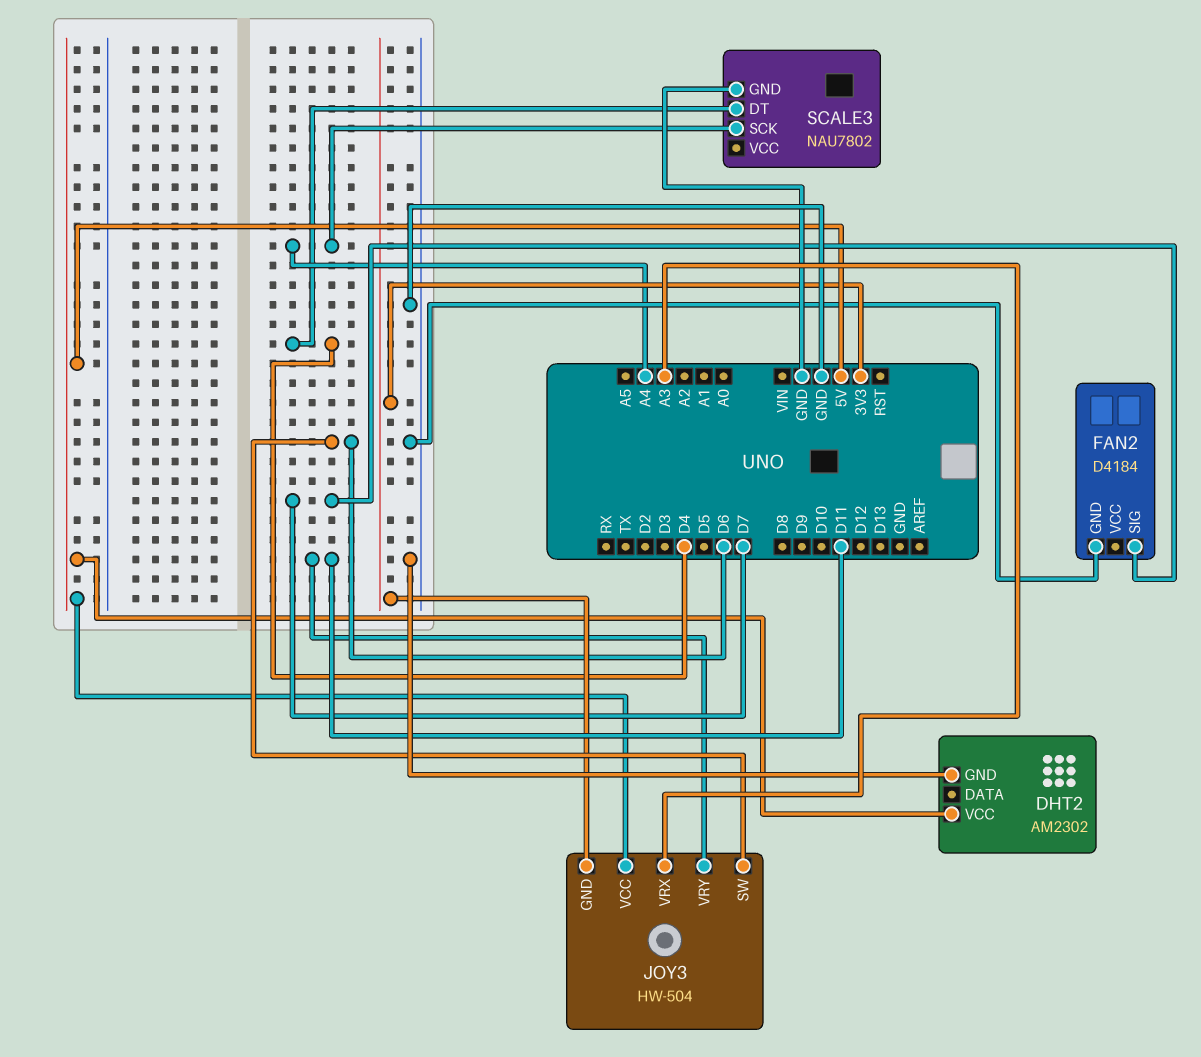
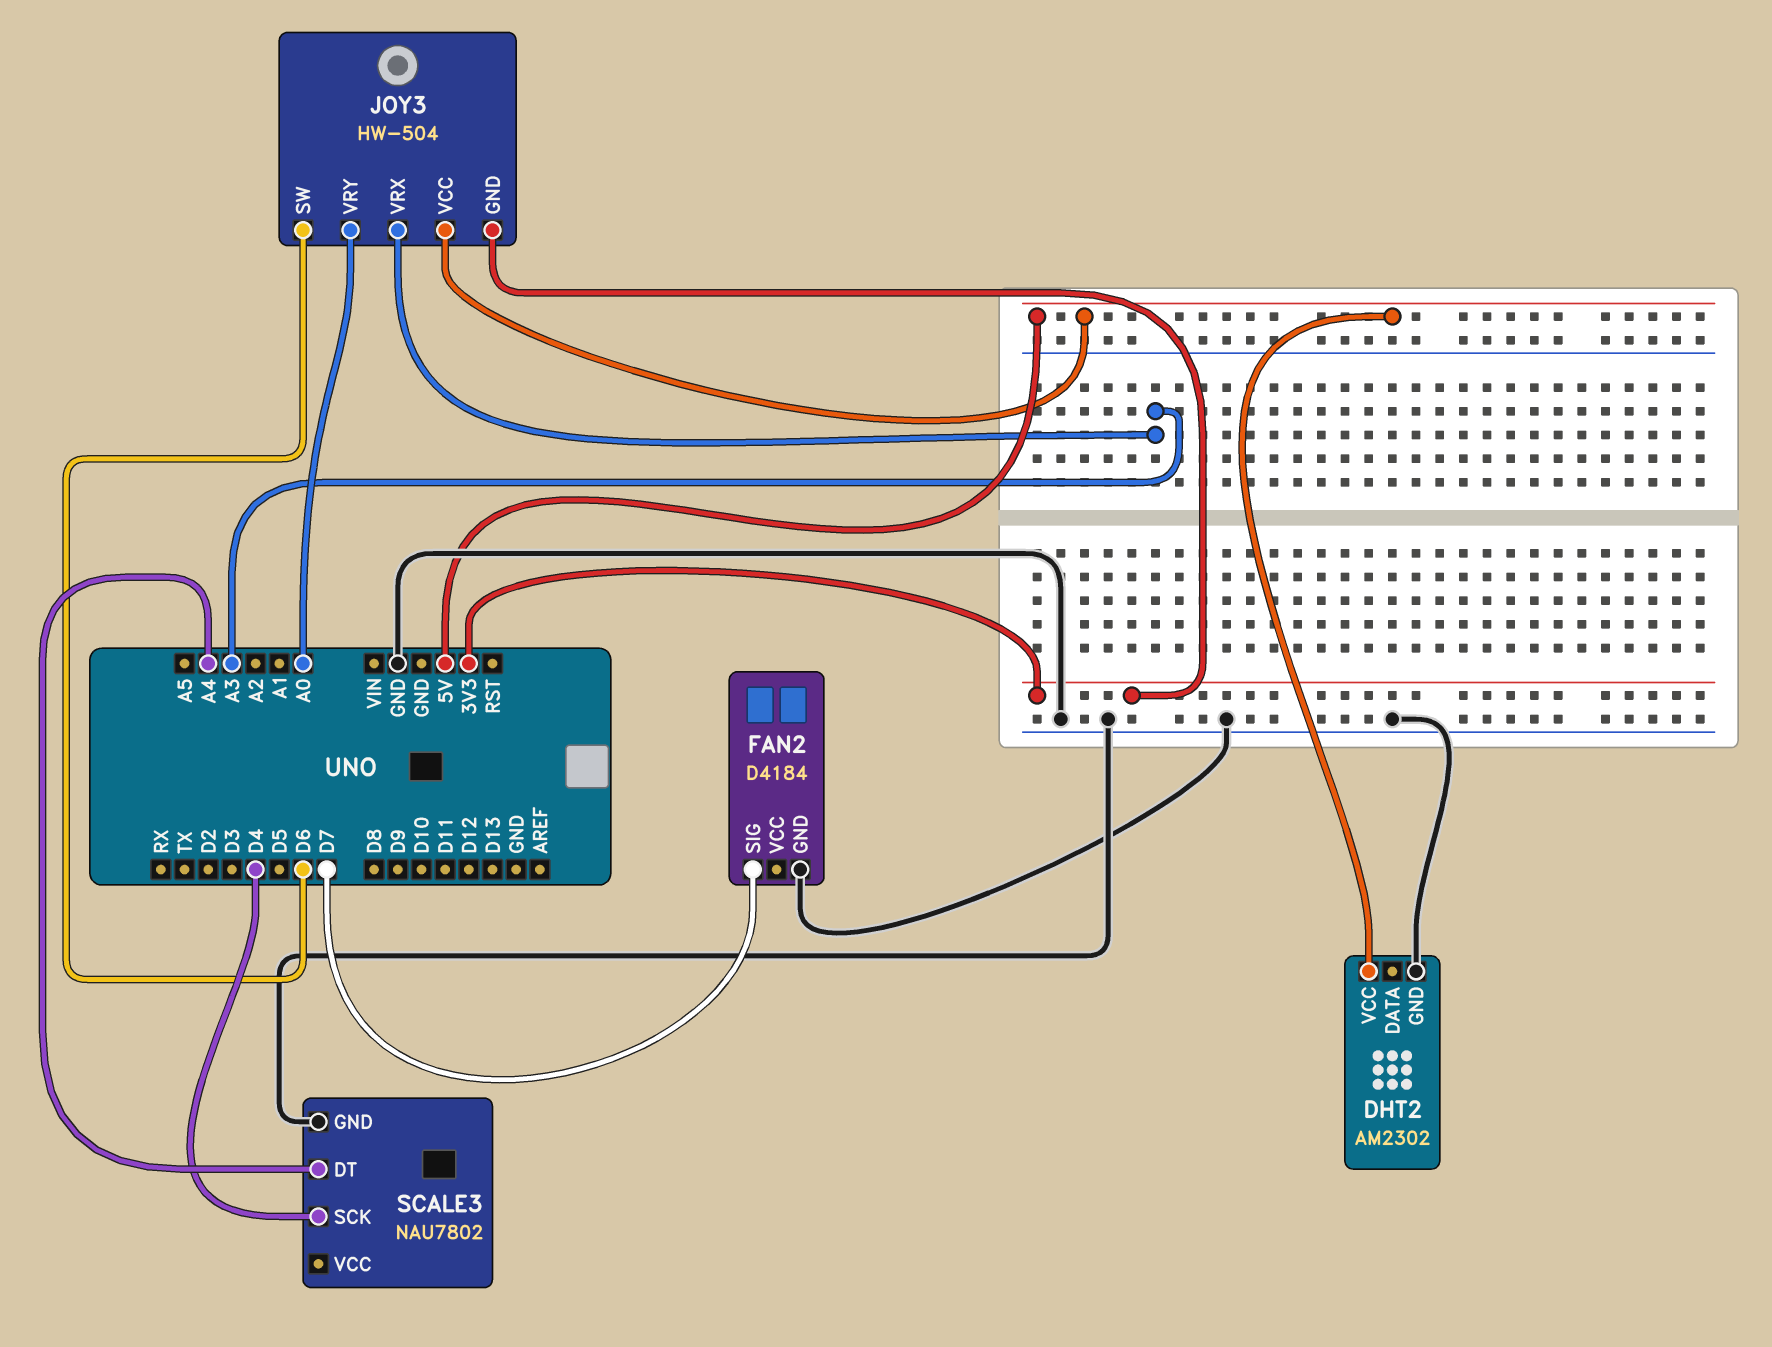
JOY3 pin VRY: D11 -> A0
SCALE3 pin DT: D4 -> A4
SCALE3 pin SCK: A4 -> D4

